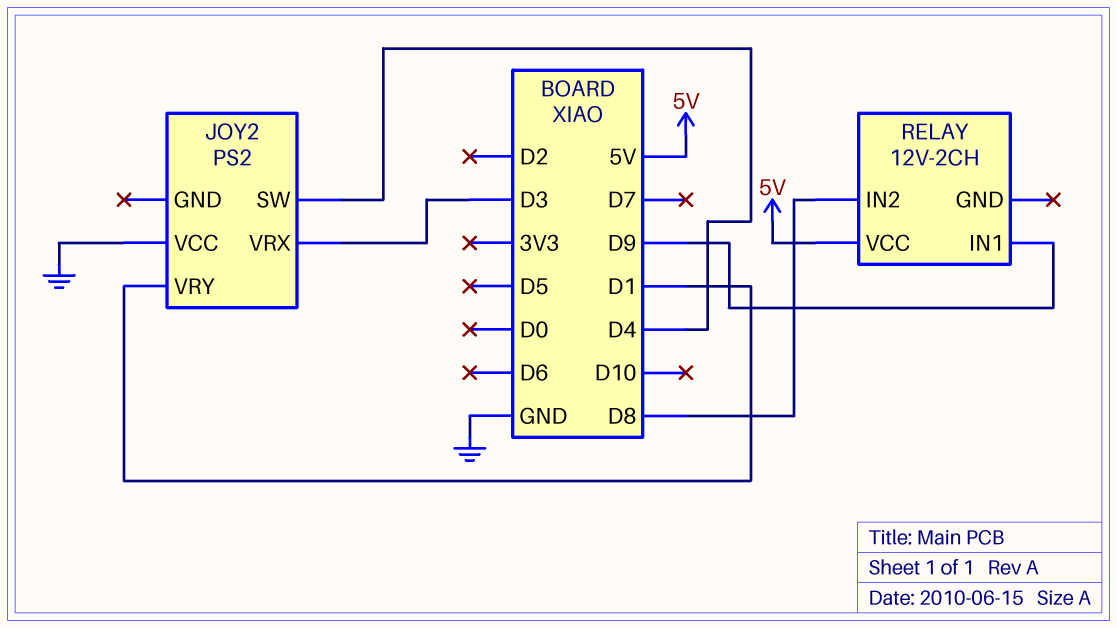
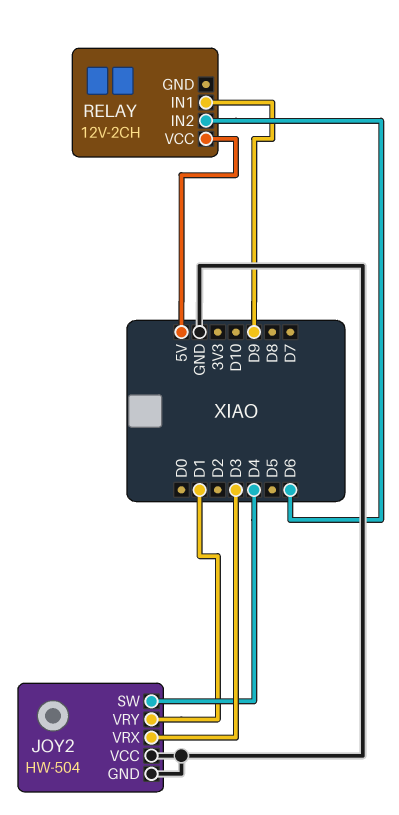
JOY2: PS2 -> HW-504
JOY2 pin GND: none -> GND
RELAY pin IN2: D8 -> D6

